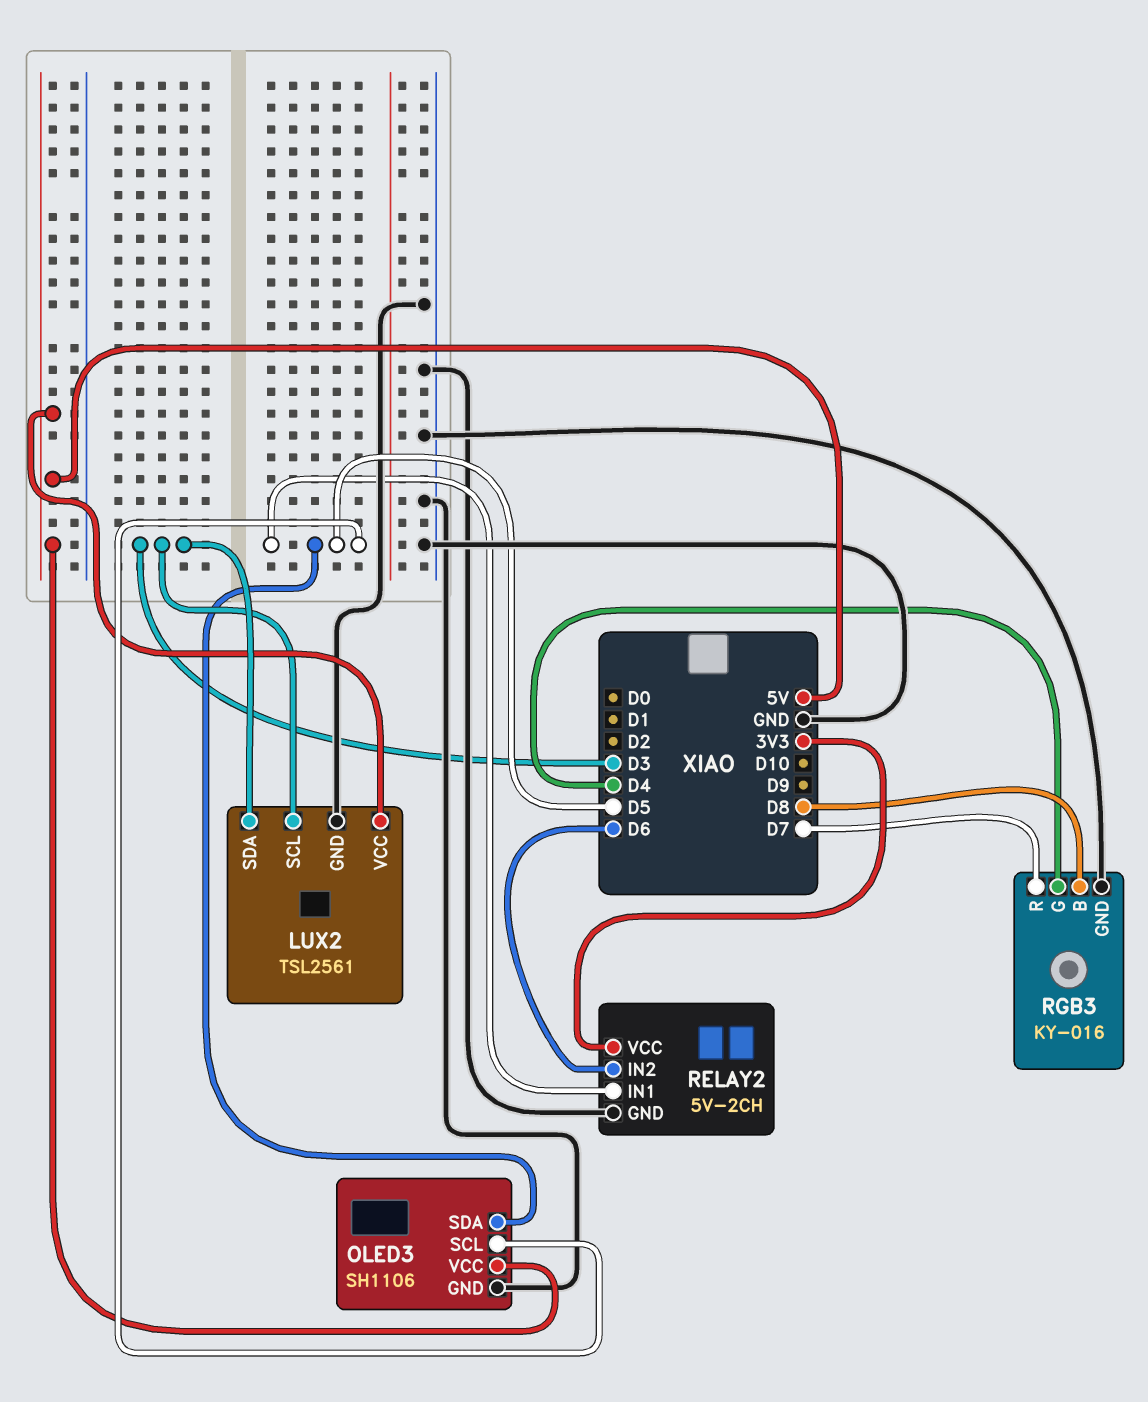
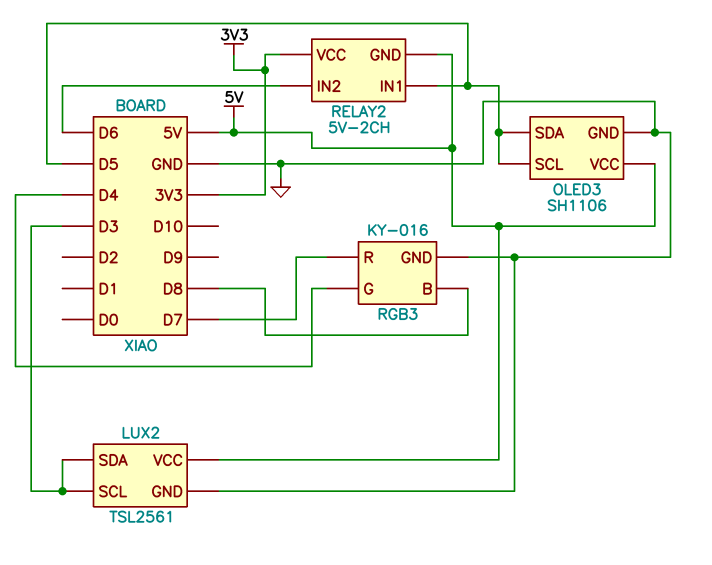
RELAY2 pin GND: GND -> 5V

